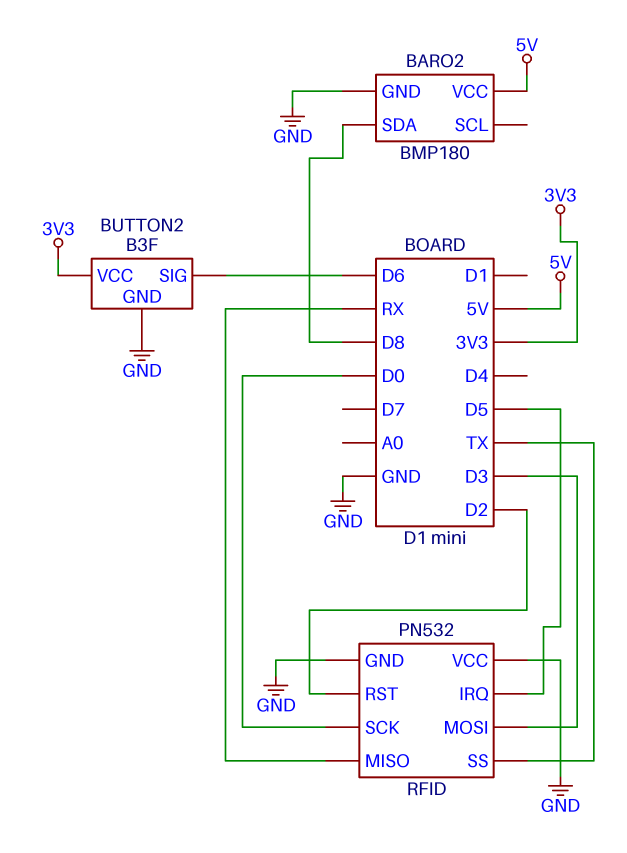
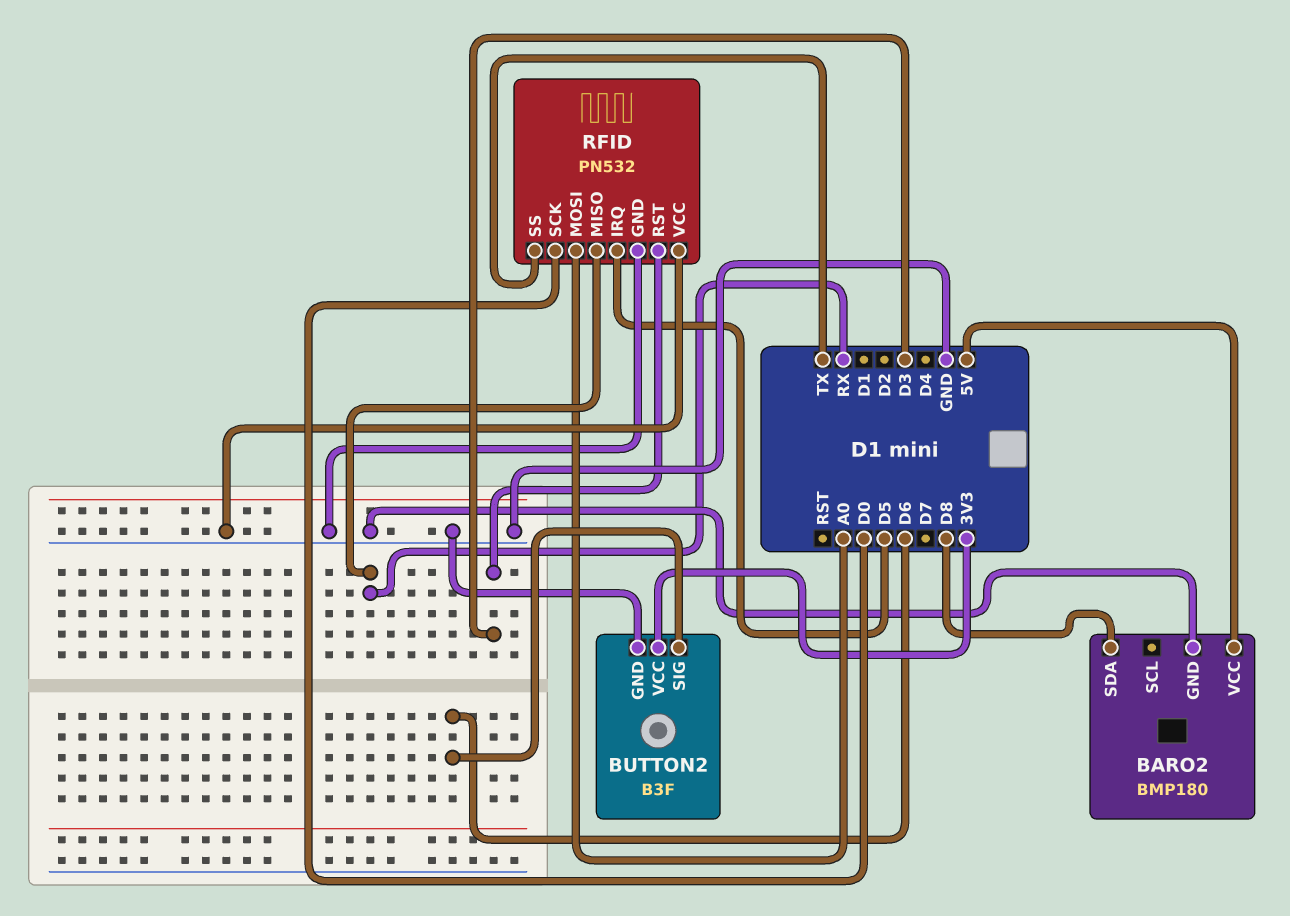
RFID pin MOSI: D3 -> A0
RFID pin RST: D2 -> D3

